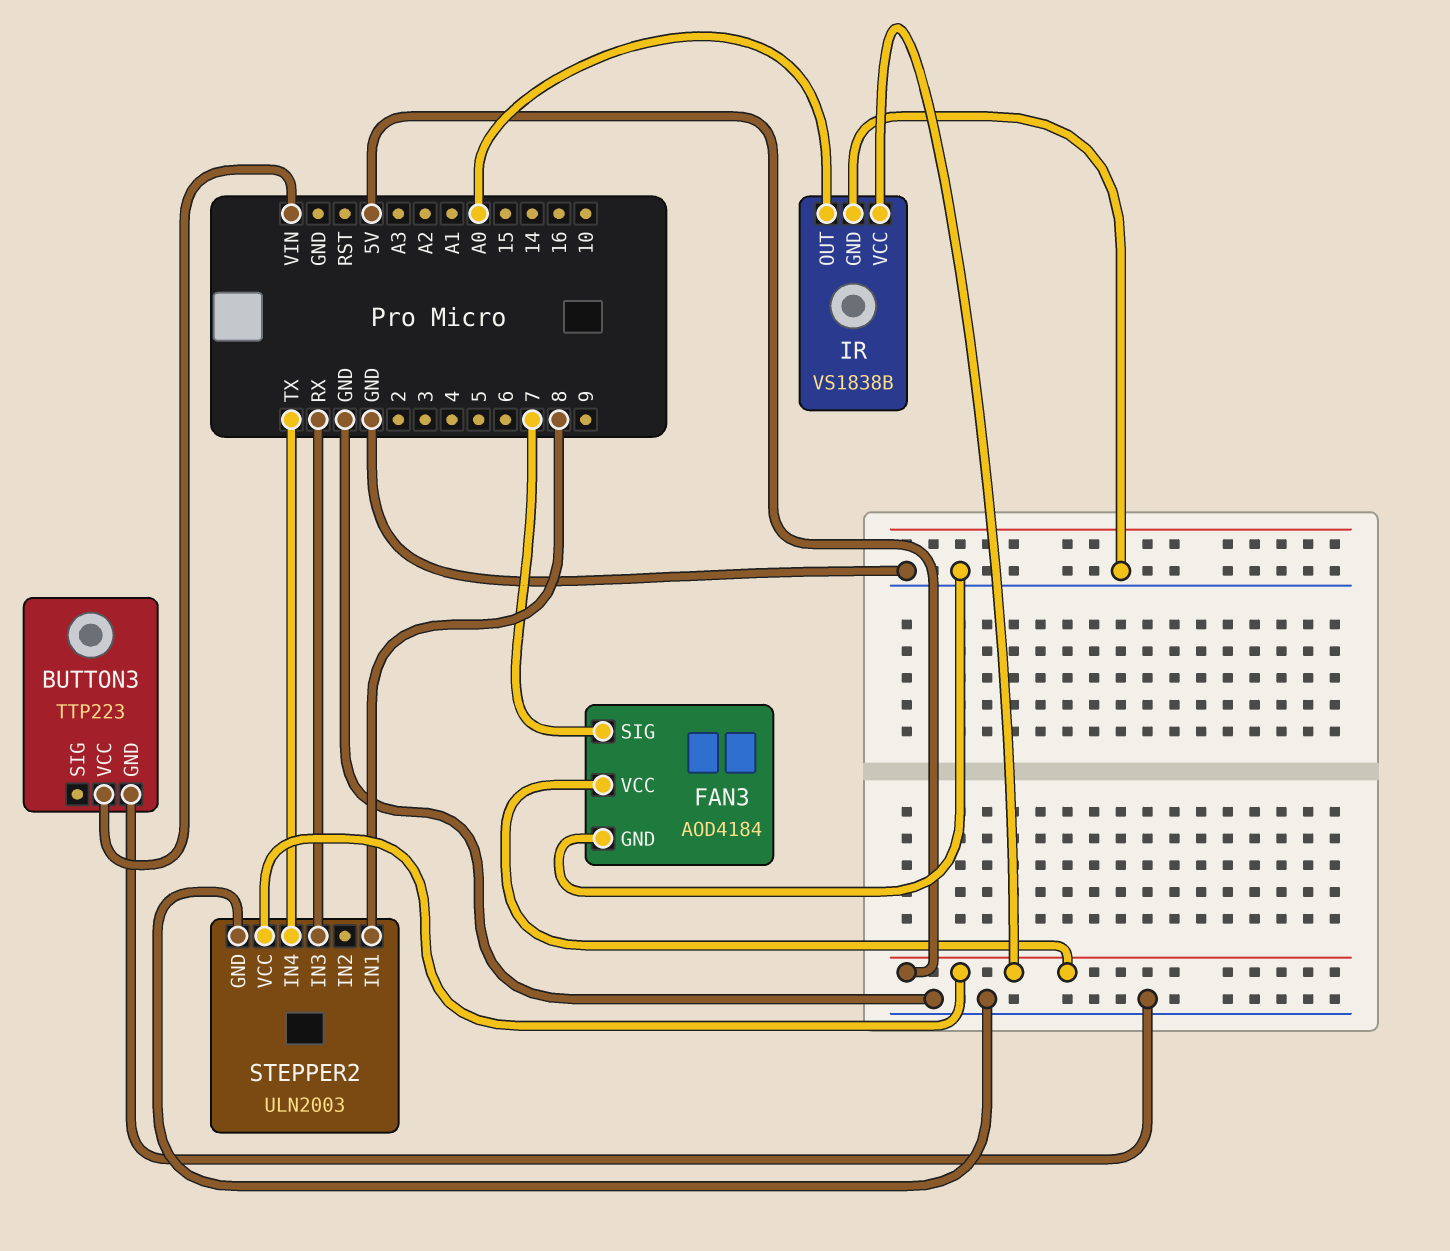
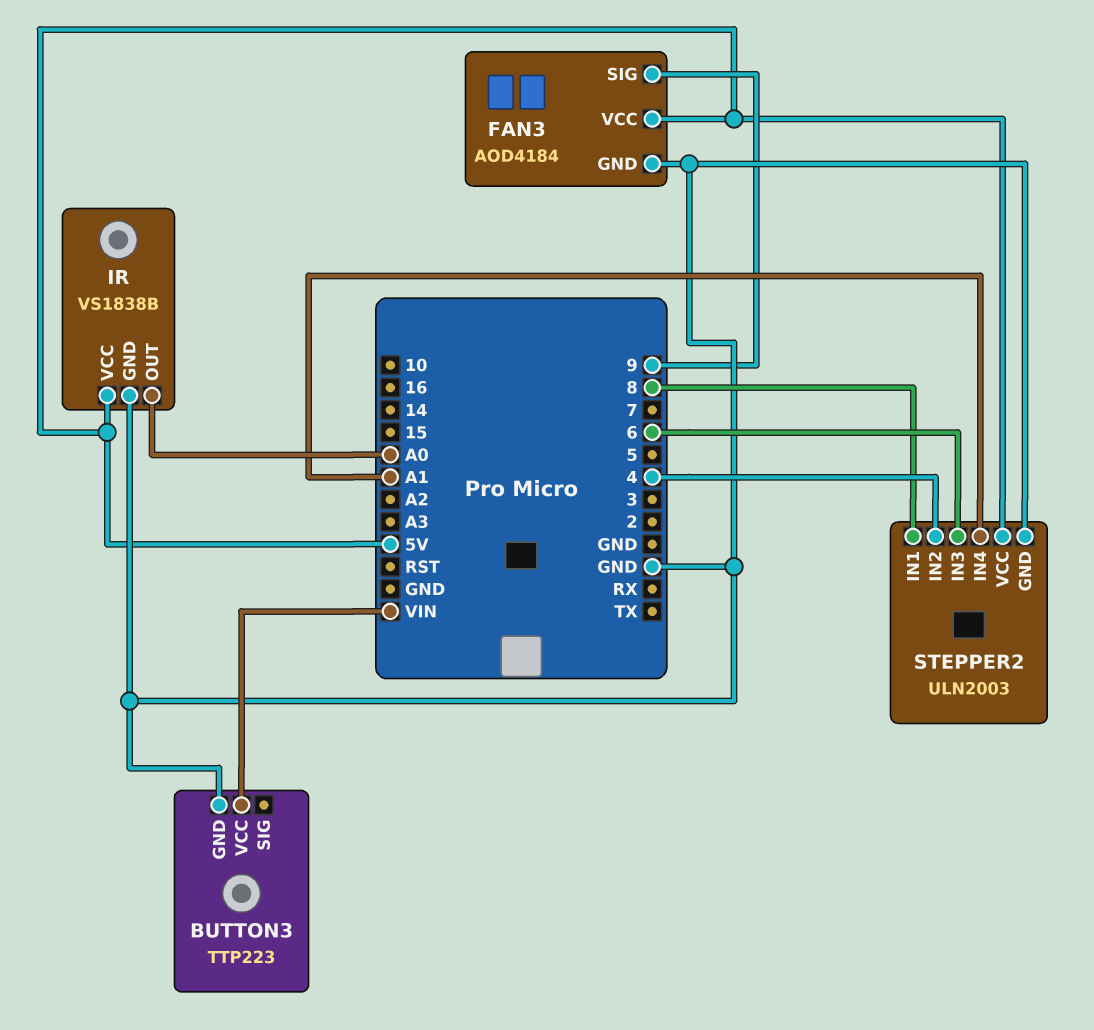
FAN3 pin SIG: 7 -> 9
STEPPER2 pin IN2: none -> 4
STEPPER2 pin IN3: RX -> 6
STEPPER2 pin IN4: TX -> A1

